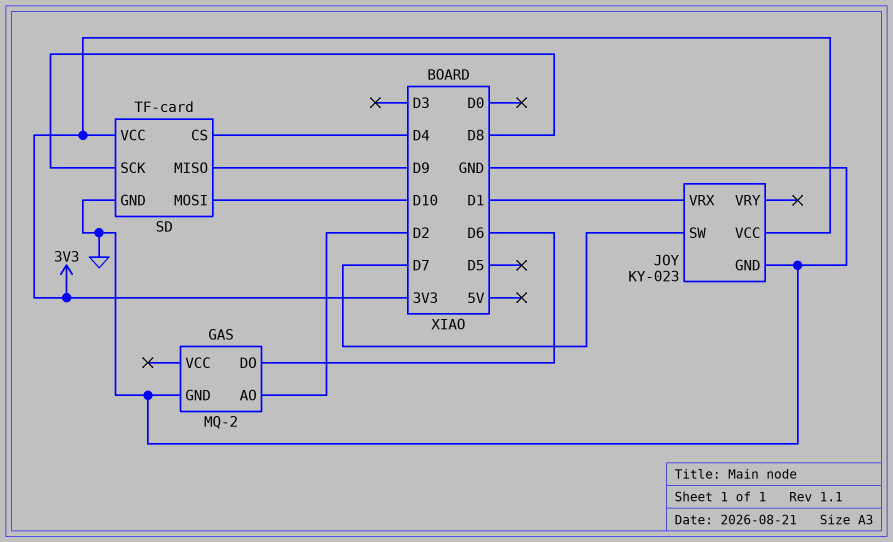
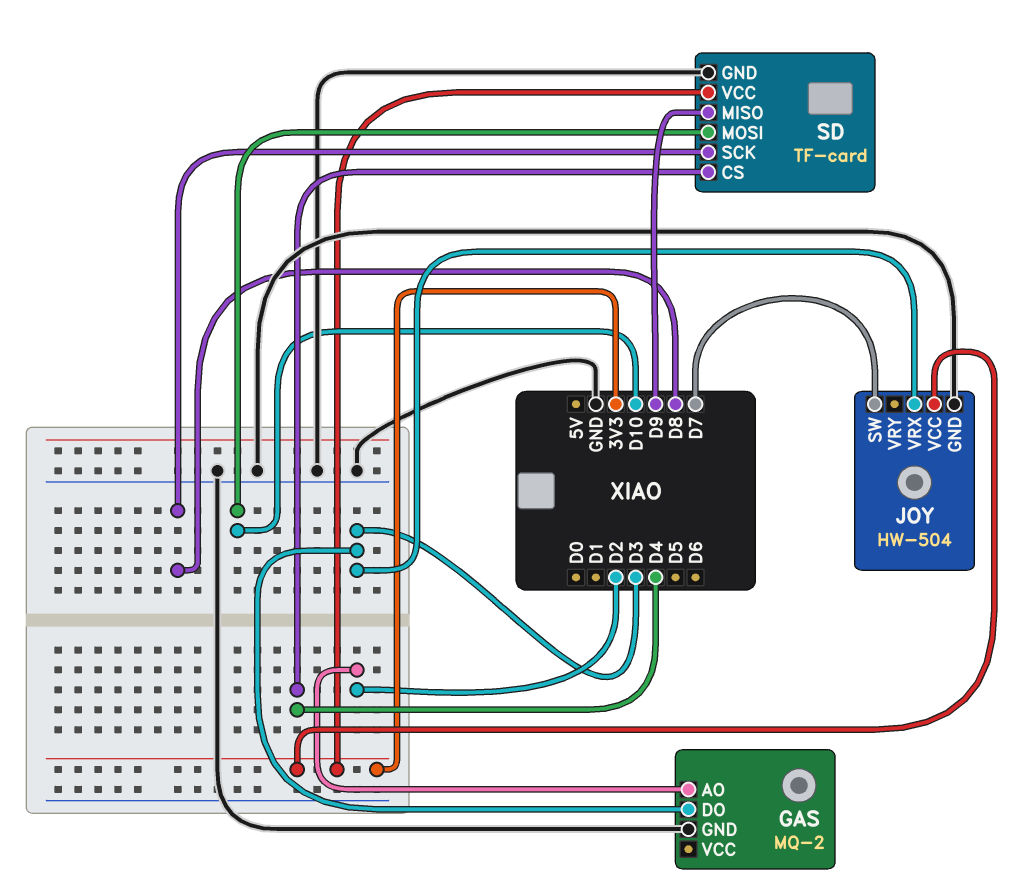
GAS pin DO: D6 -> D3
JOY: KY-023 -> HW-504
JOY pin VRX: D1 -> D3

